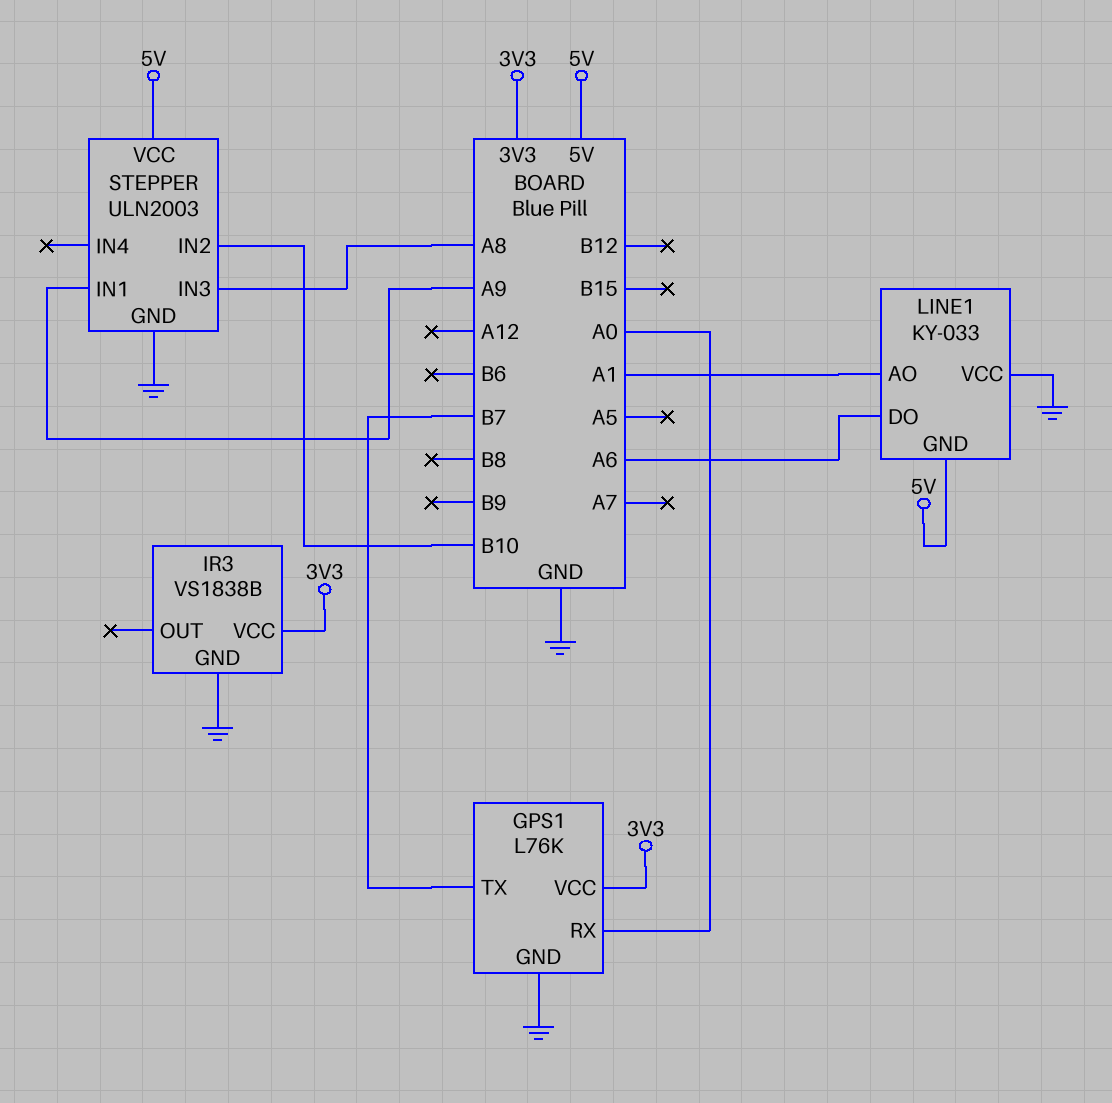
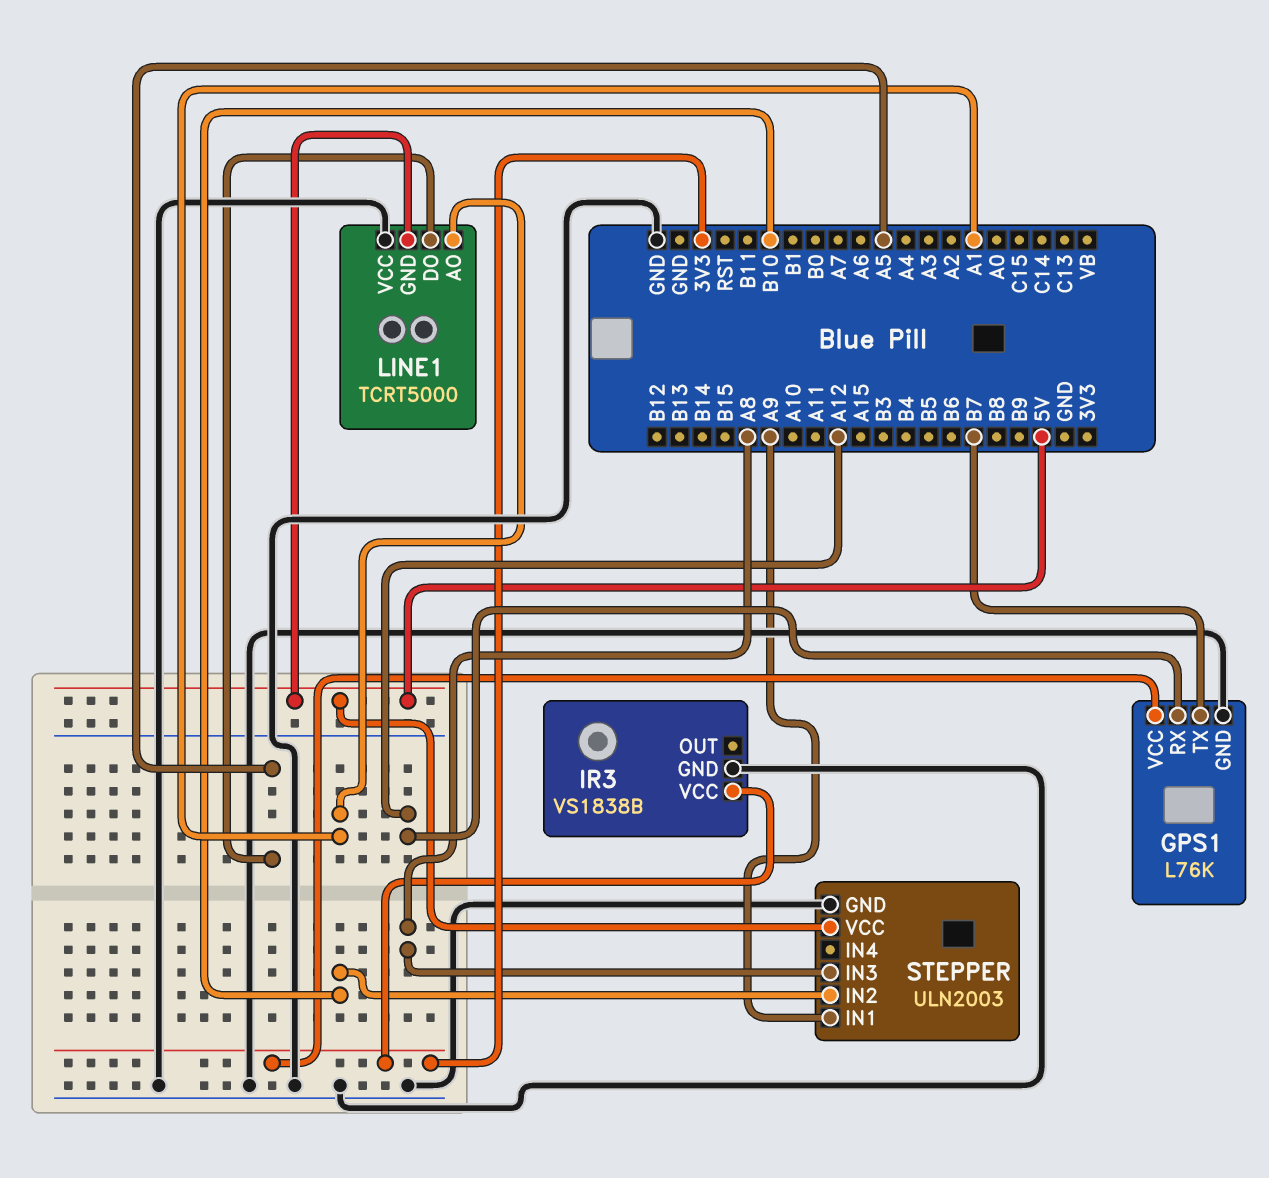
GPS1 pin RX: A0 -> A12
LINE1: KY-033 -> TCRT5000
LINE1 pin DO: A6 -> A5

